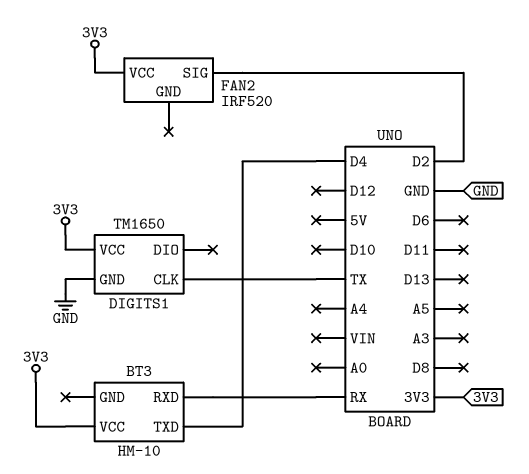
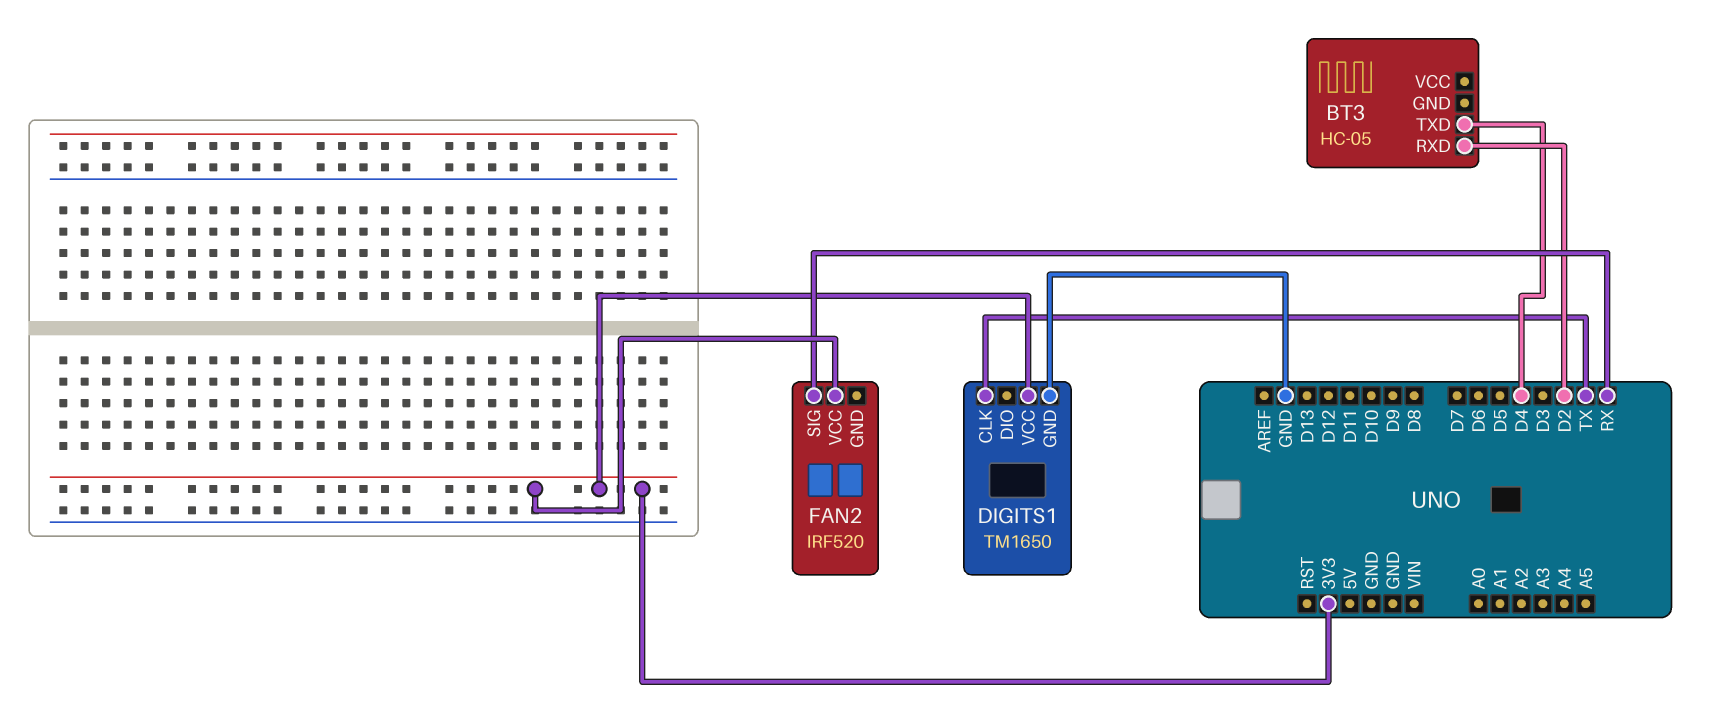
BT3: HM-10 -> HC-05
BT3 pin RXD: RX -> D2
BT3 pin VCC: 3V3 -> none
FAN2 pin SIG: D2 -> RX

